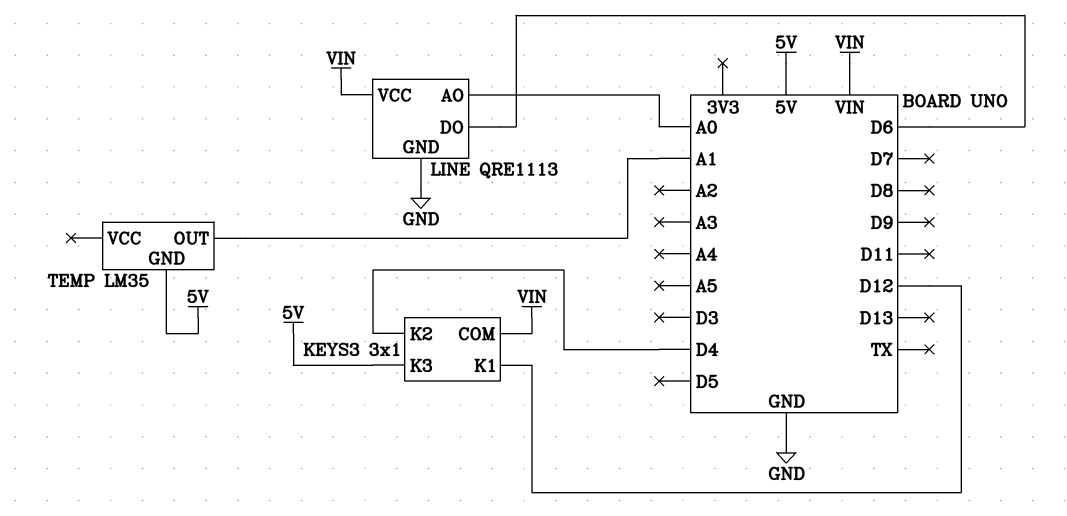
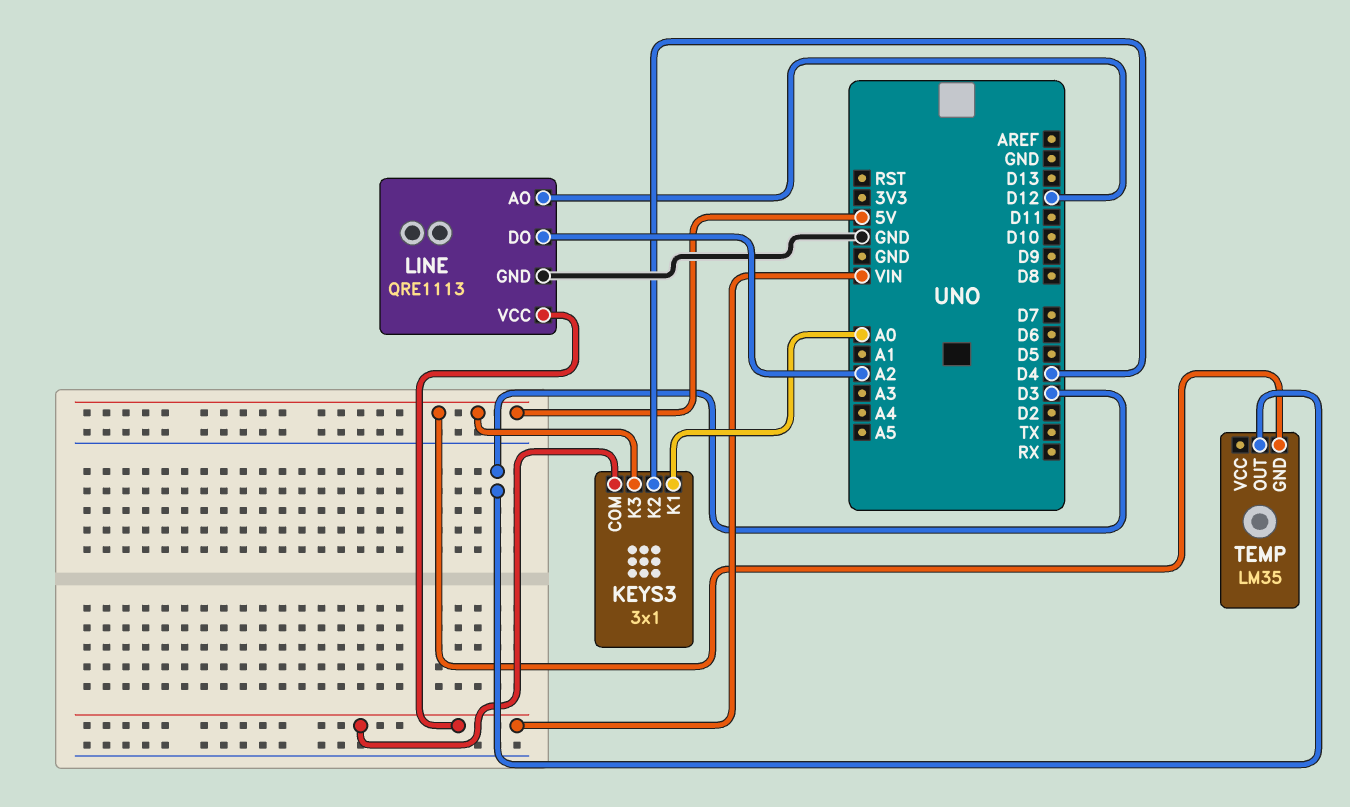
KEYS3 pin K1: D12 -> A0
LINE pin AO: A0 -> D12
LINE pin DO: D6 -> A2
TEMP pin OUT: A1 -> D3

